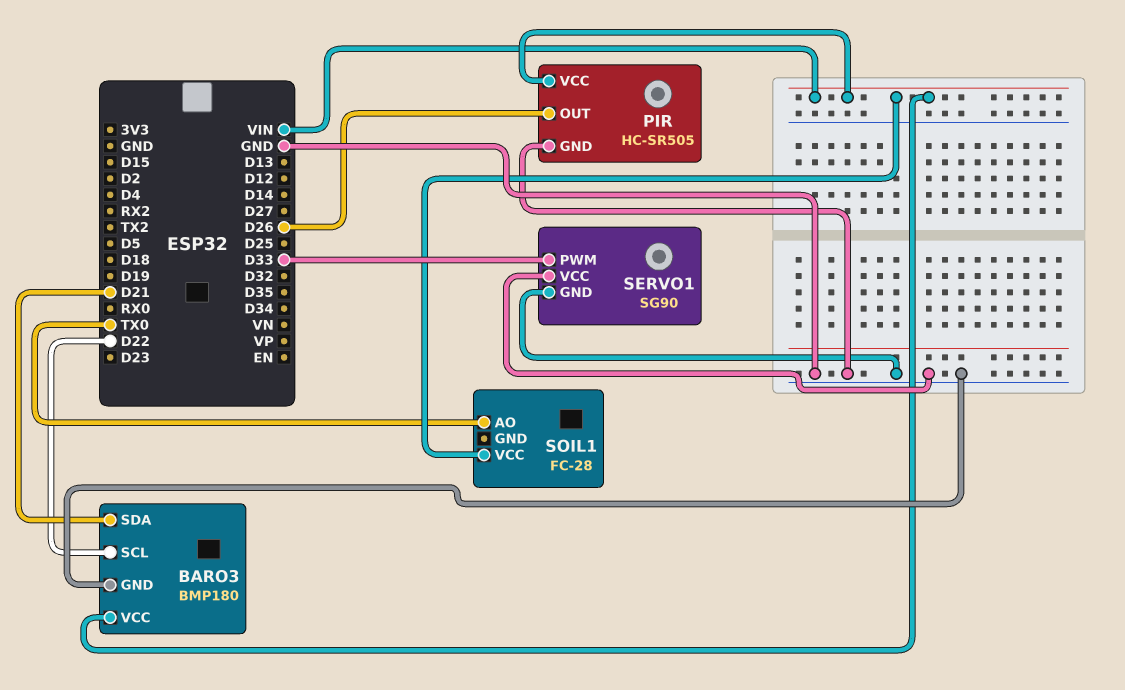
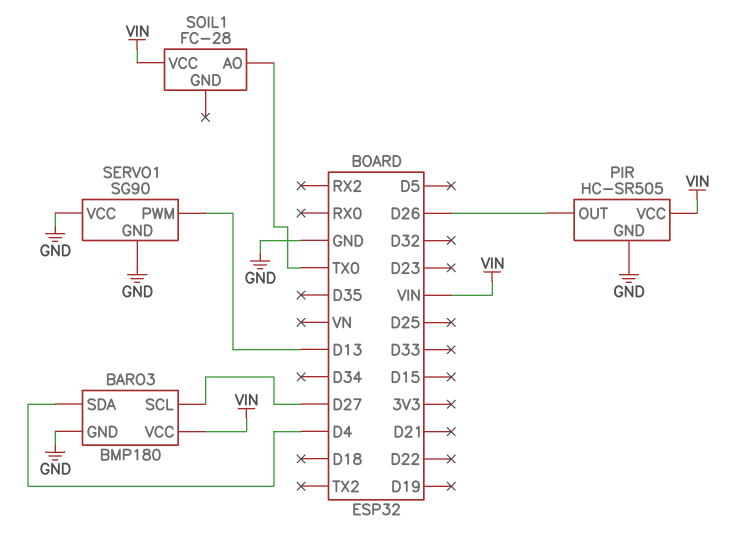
BARO3 pin SCL: D22 -> D27
BARO3 pin SDA: D21 -> D4
SERVO1 pin PWM: D33 -> D13

